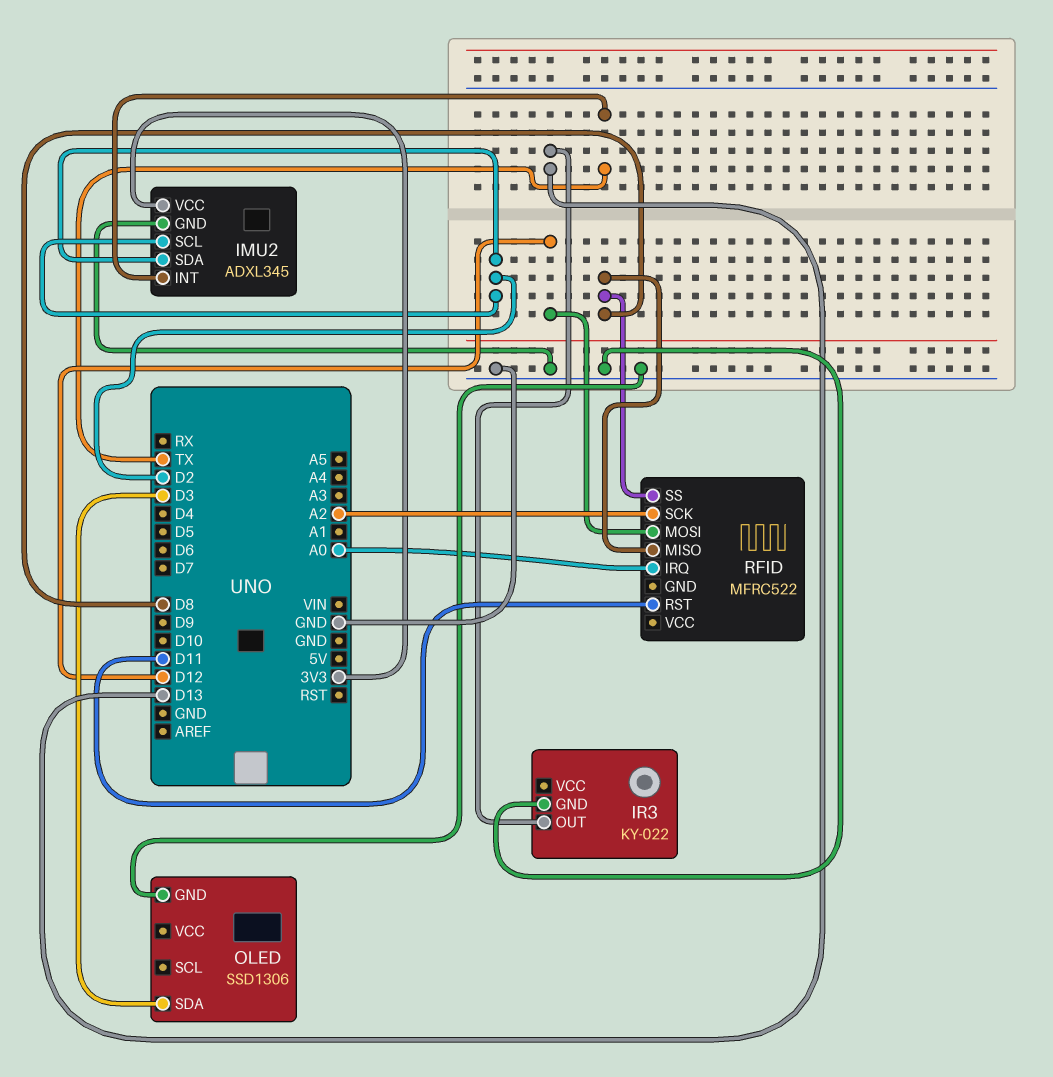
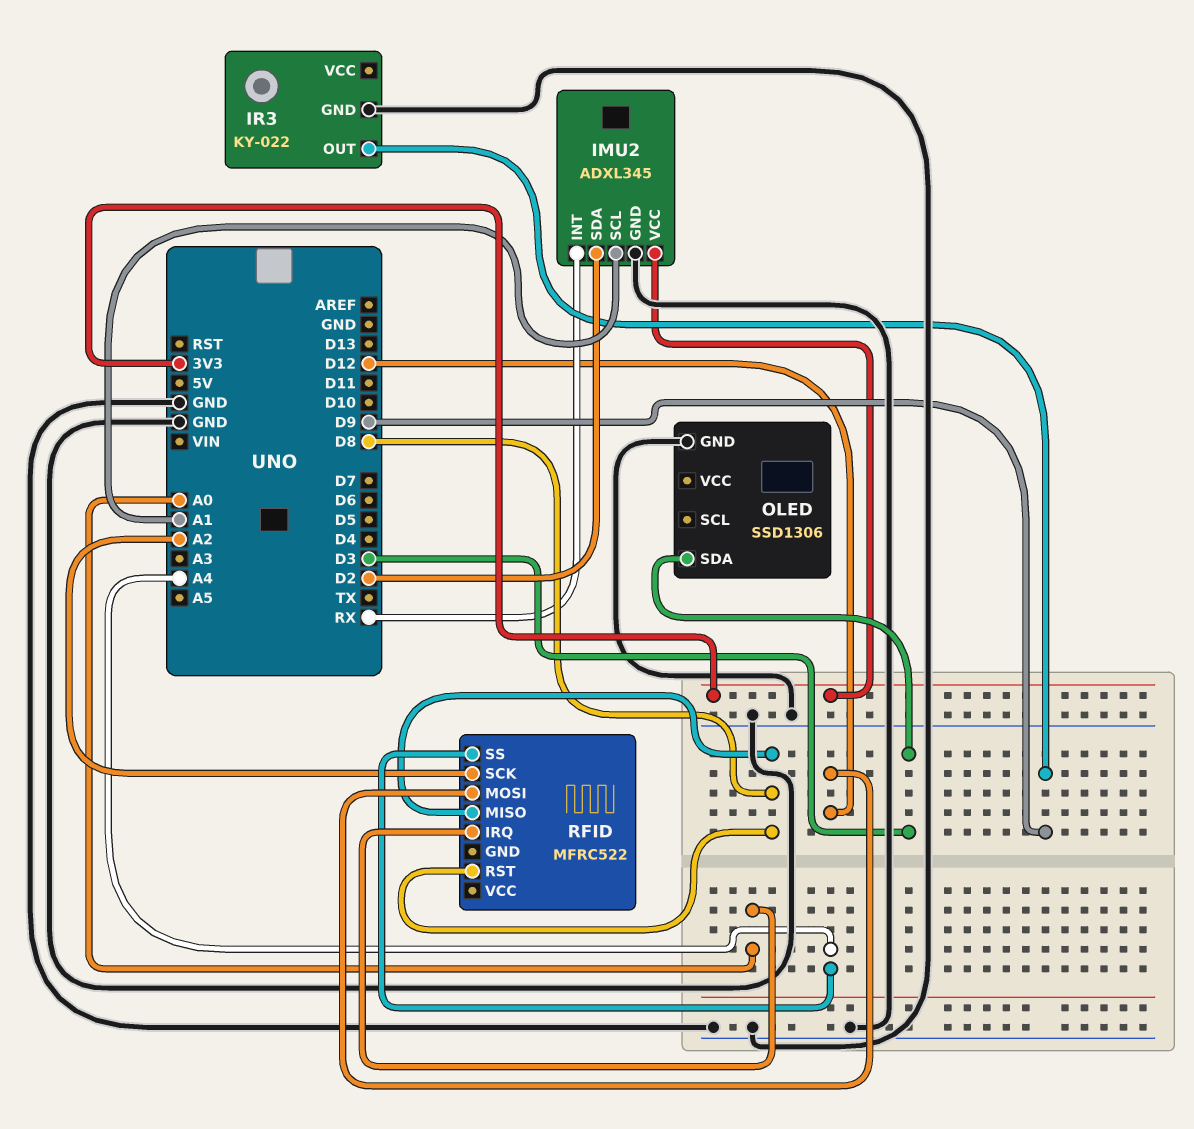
IMU2 pin INT: TX -> RX
IMU2 pin SCL: D2 -> A1
IR3 pin OUT: D13 -> D9
RFID pin RST: D11 -> D8
RFID pin SS: D8 -> A4

